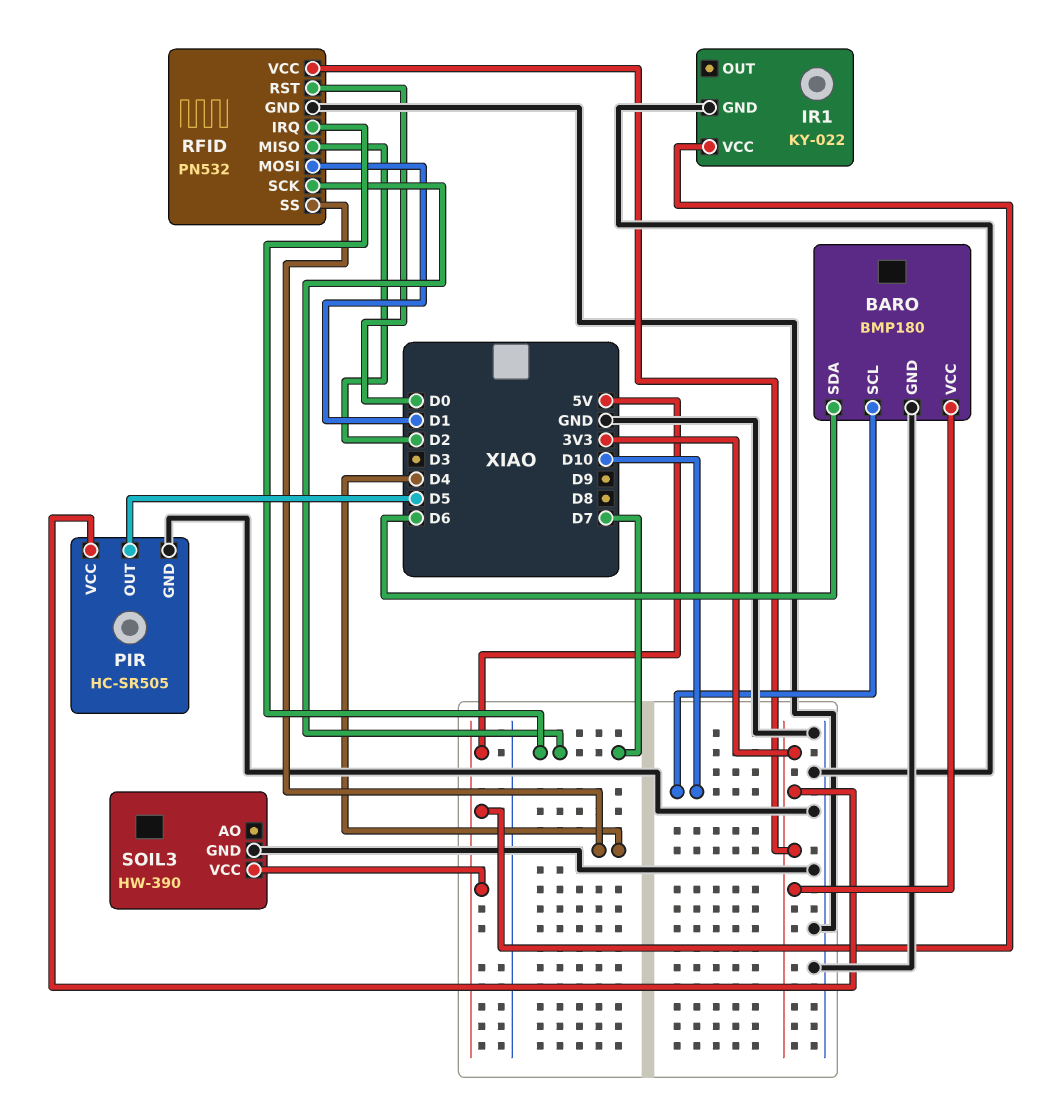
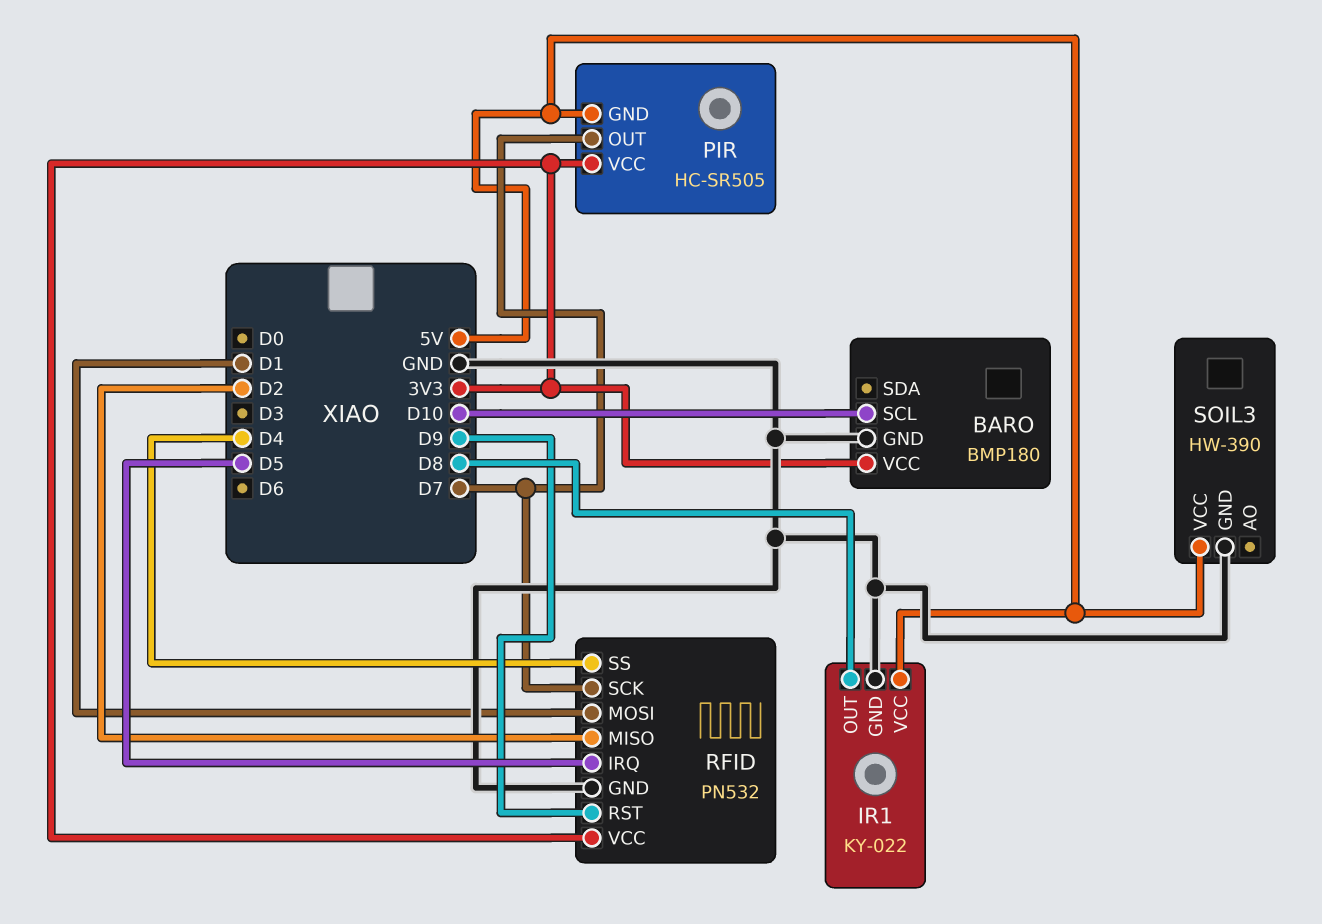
BARO pin SDA: D6 -> none
IR1 pin OUT: none -> D8
PIR pin GND: GND -> 5V
PIR pin OUT: D5 -> D7
RFID pin IRQ: D7 -> D5
RFID pin RST: D0 -> D9

